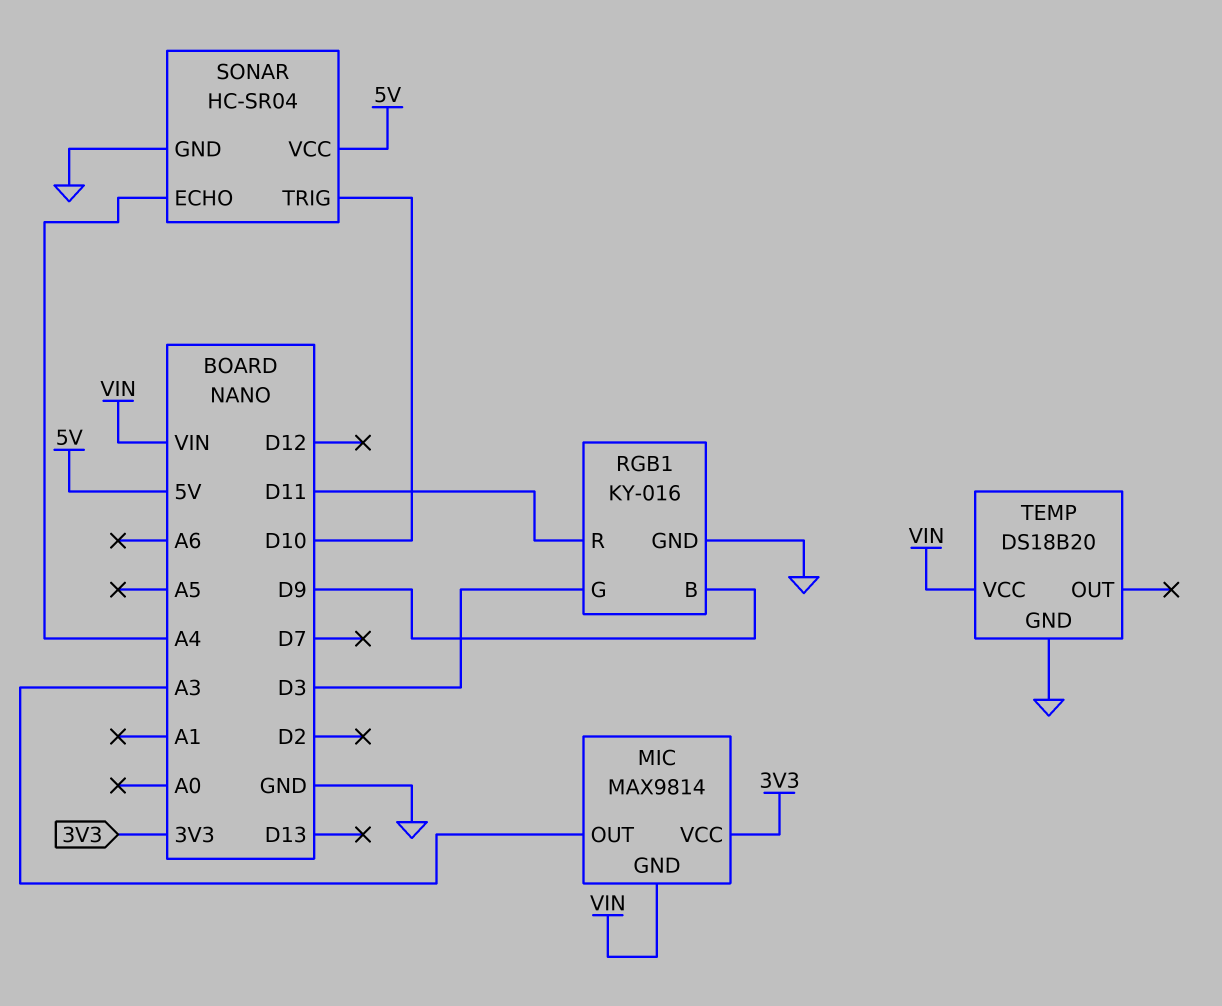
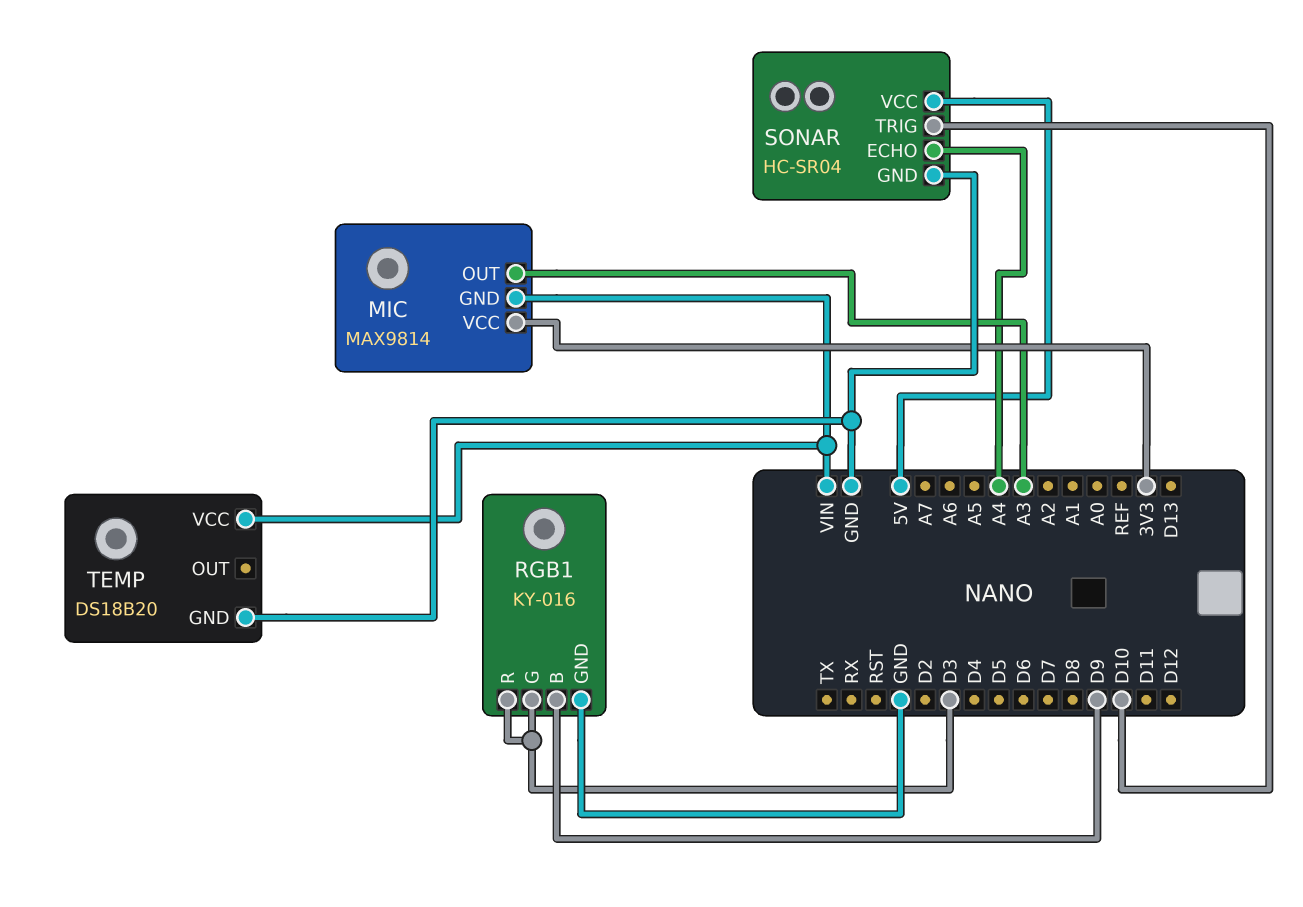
RGB1 pin R: D11 -> D3

